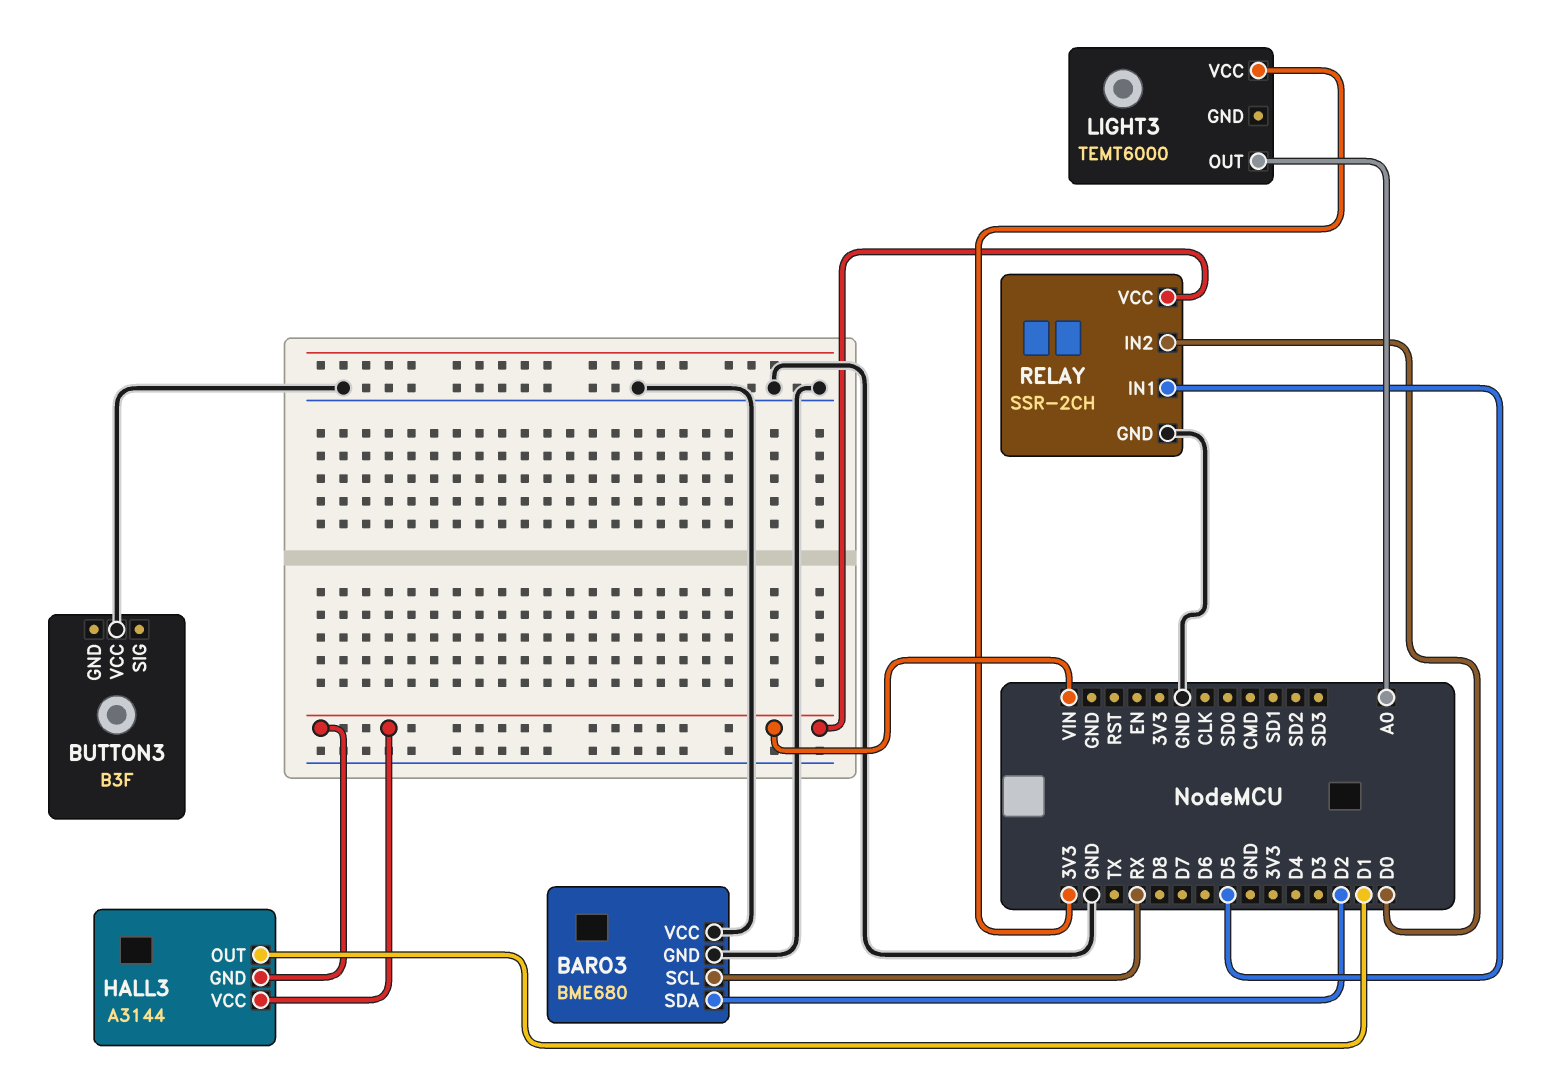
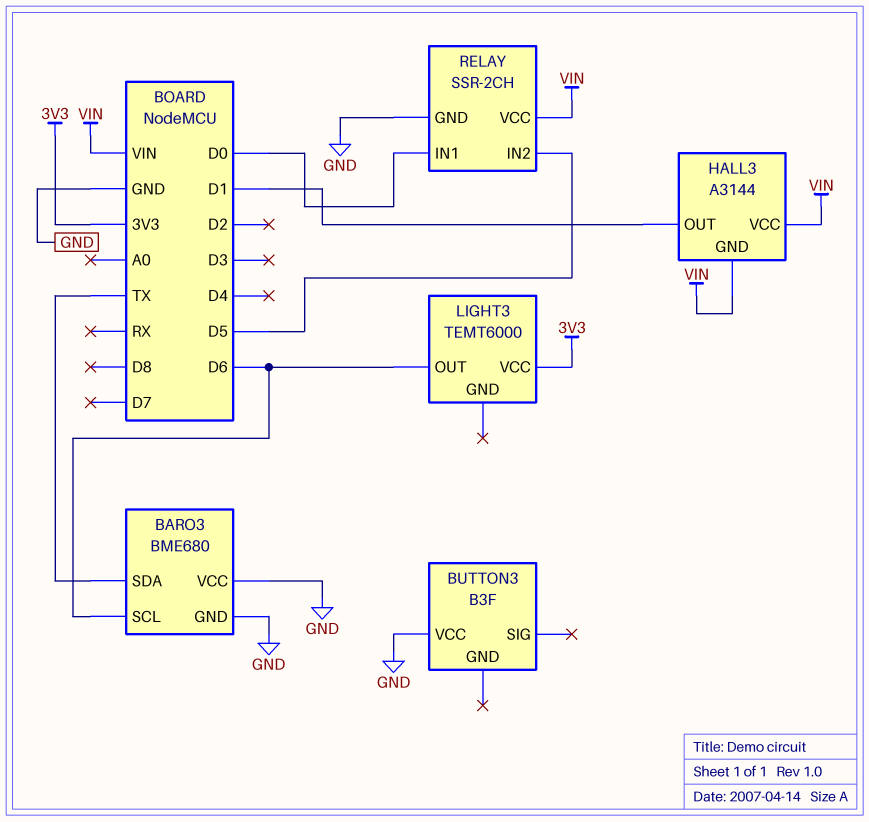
BARO3 pin SCL: RX -> D6
BARO3 pin SDA: D2 -> TX
LIGHT3 pin OUT: A0 -> D6
RELAY pin IN1: D5 -> D0
RELAY pin IN2: D0 -> D5

